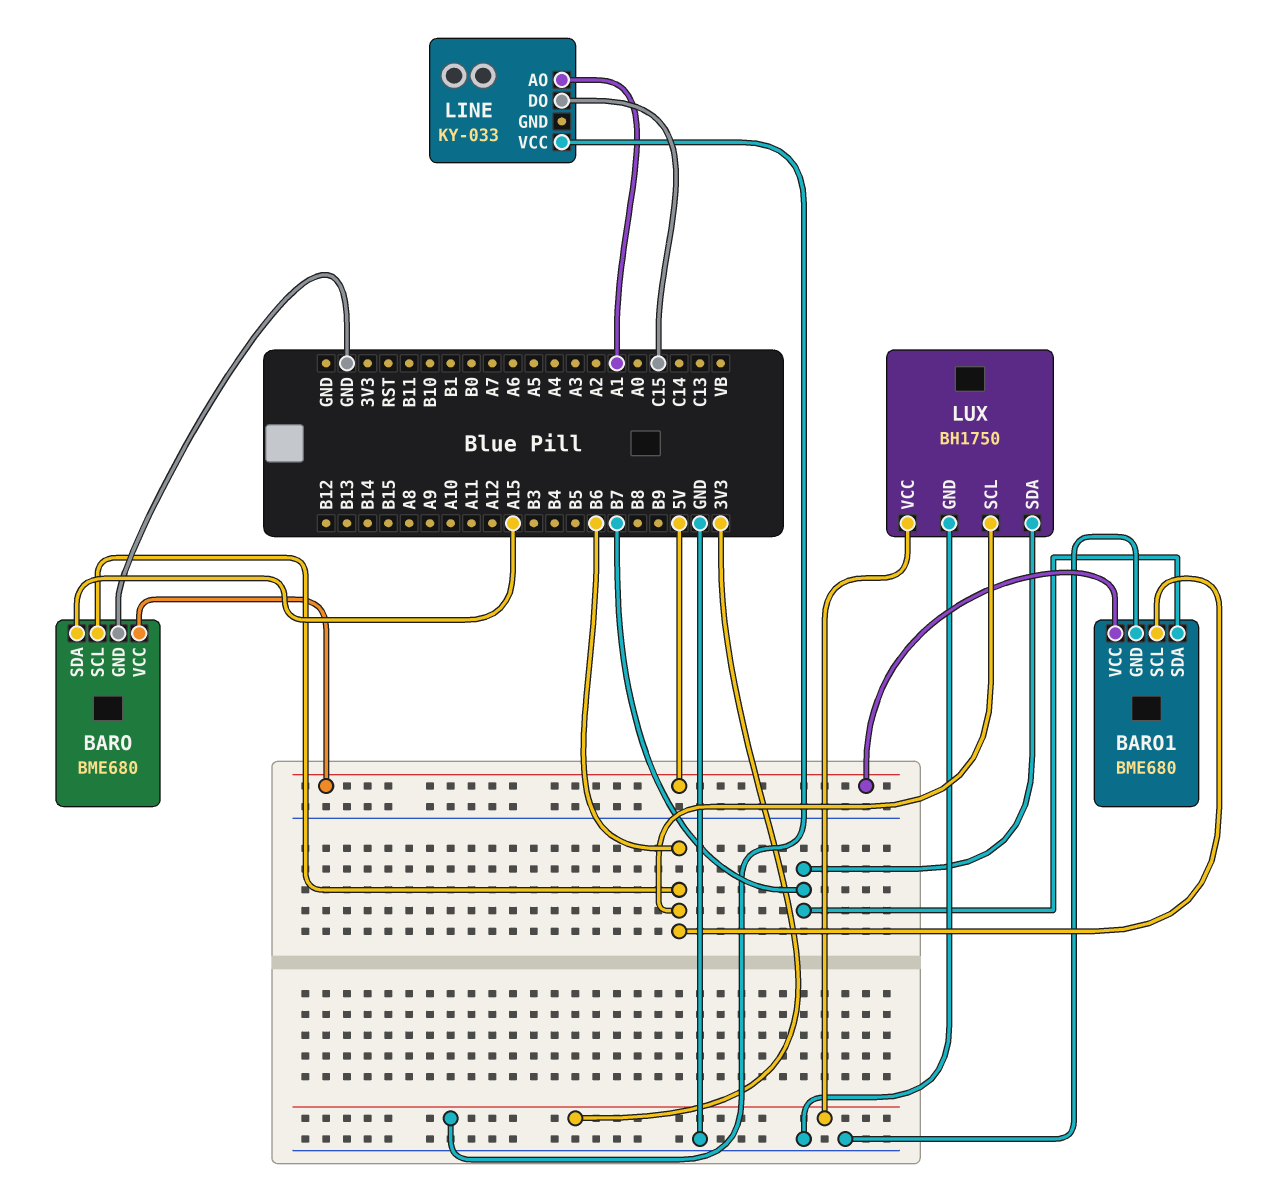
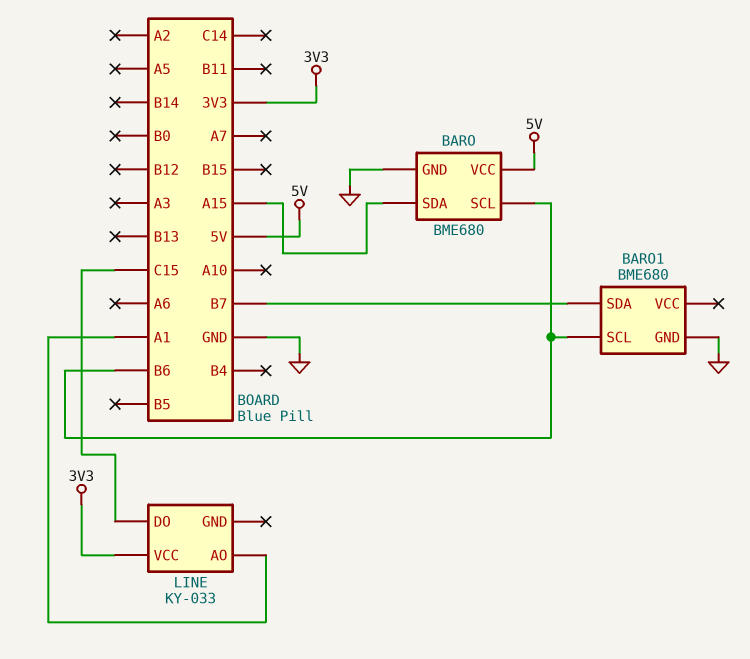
BARO1 pin VCC: 5V -> none
LUX: BH1750 -> none
LUX pin GND: GND -> none
LUX pin SCL: B6 -> none
LUX pin SDA: B7 -> none
LUX pin VCC: 3V3 -> none

